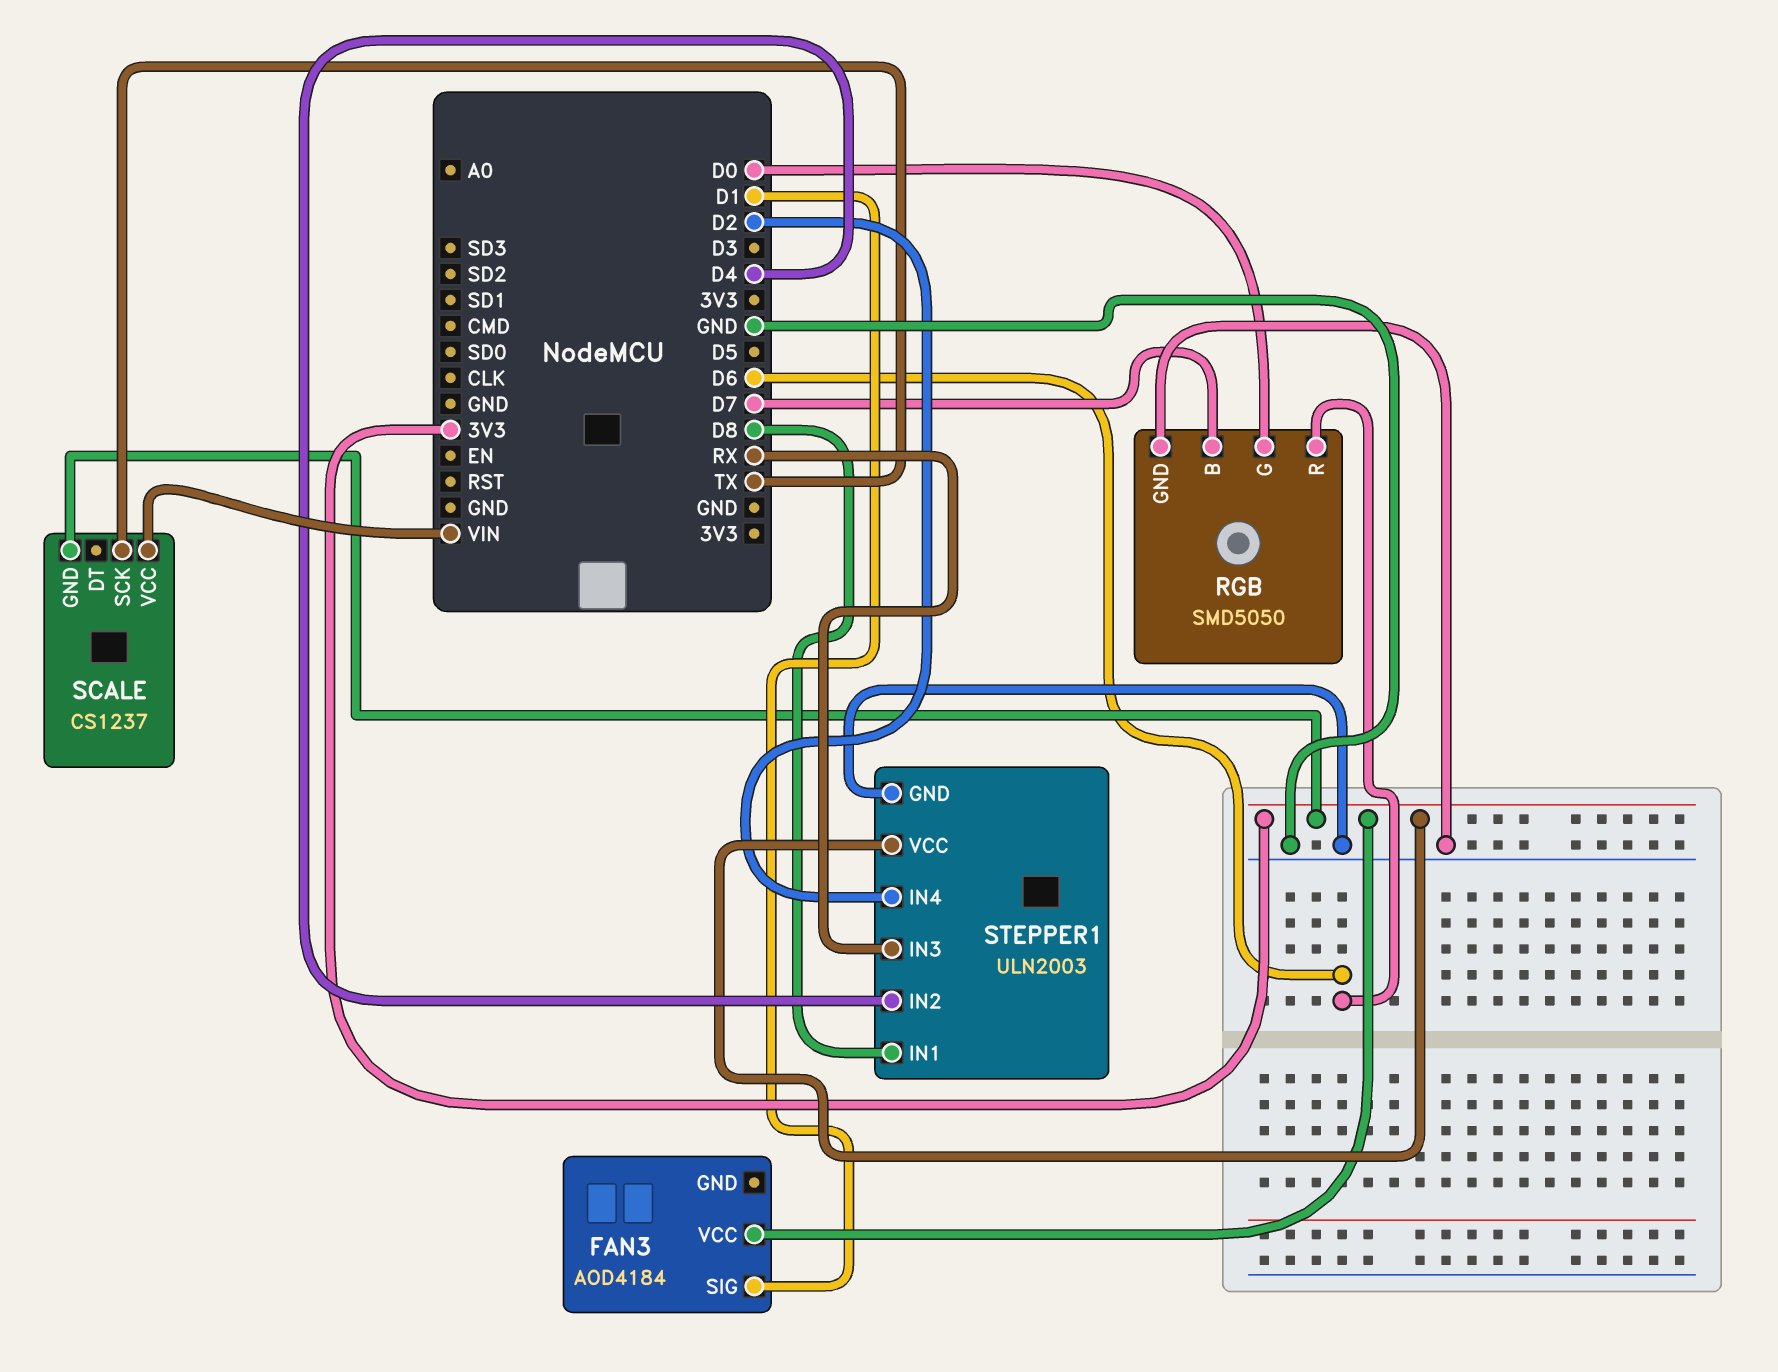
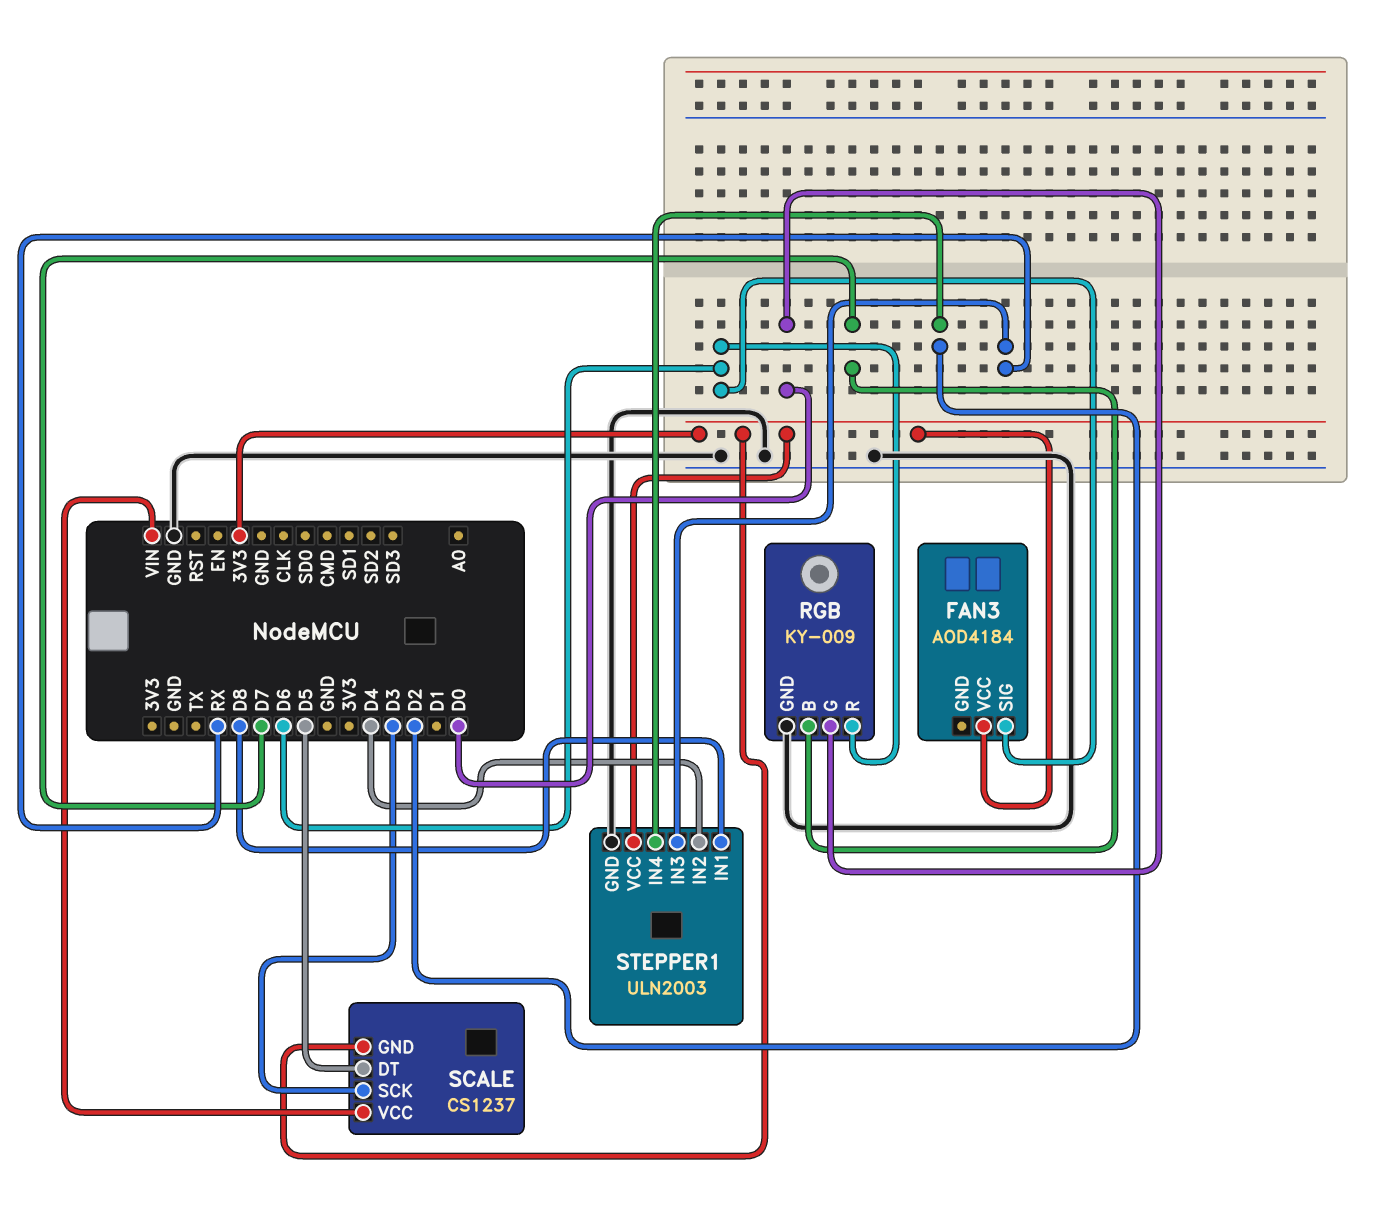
FAN3 pin SIG: D1 -> D6
RGB: SMD5050 -> KY-009
SCALE pin DT: none -> D5
SCALE pin SCK: TX -> D3

